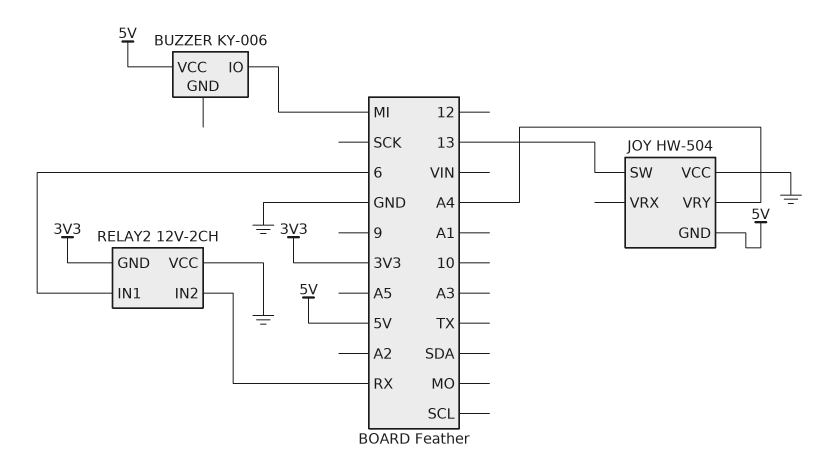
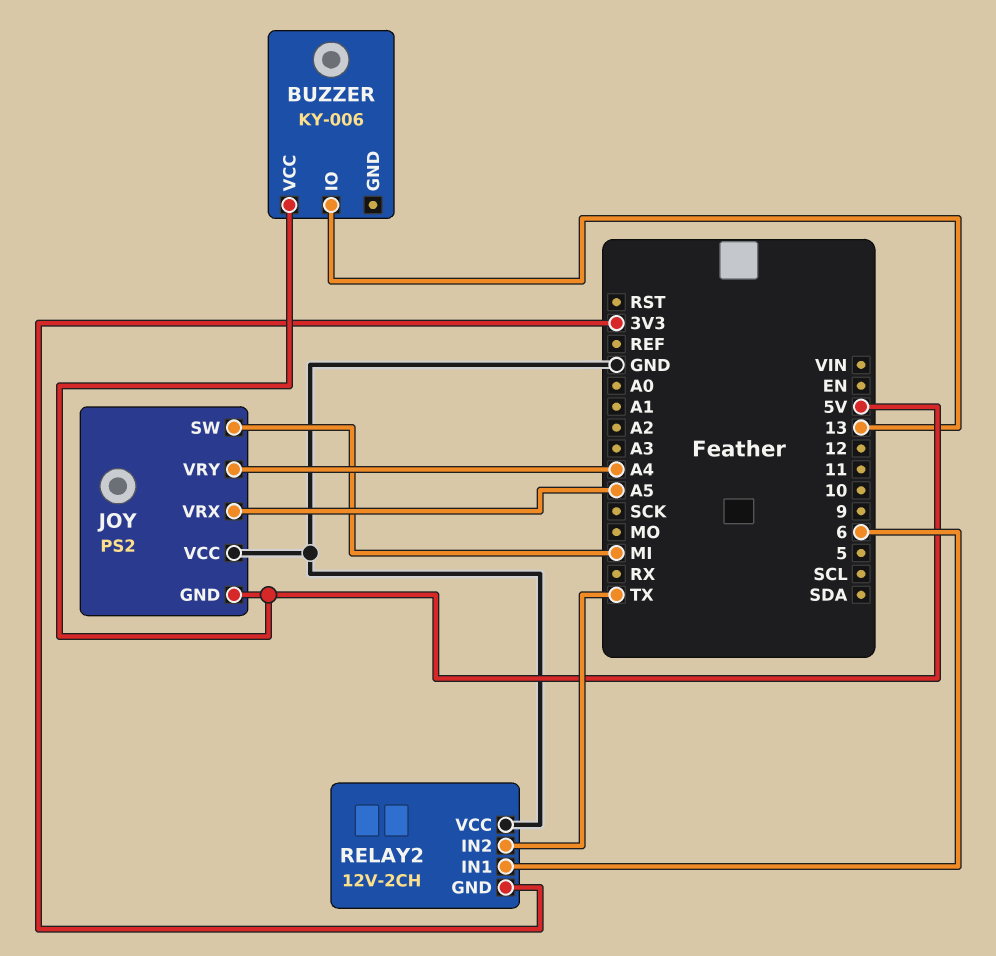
BUZZER pin IO: MI -> 13
JOY: HW-504 -> PS2
JOY pin SW: 13 -> MI
JOY pin VRX: none -> A5
RELAY2 pin IN2: RX -> TX

